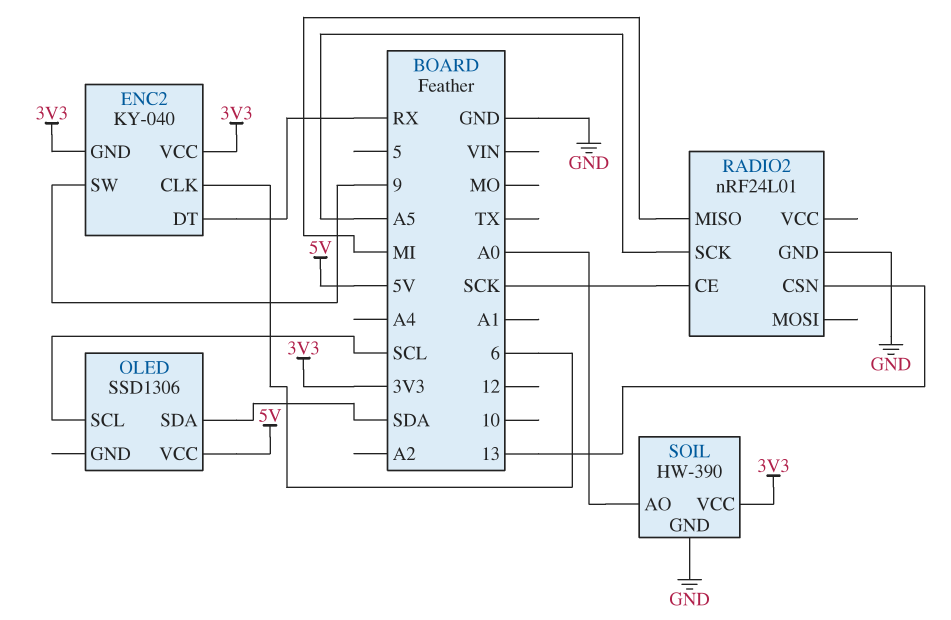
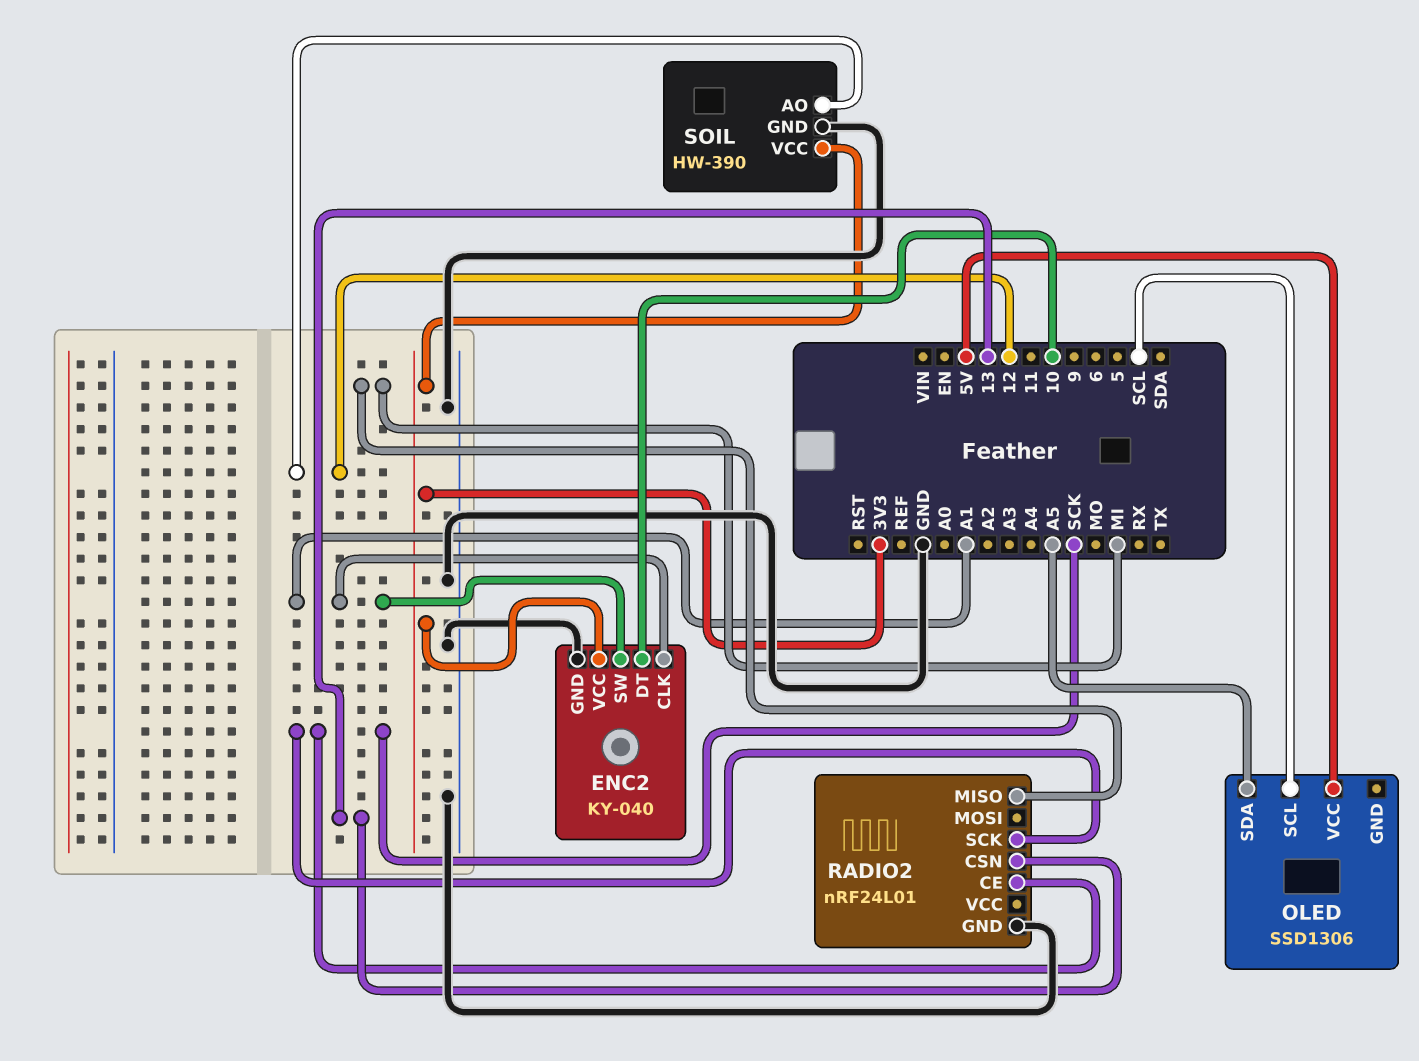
ENC2 pin CLK: 6 -> A1
ENC2 pin DT: RX -> 10
ENC2 pin GND: 3V3 -> GND
ENC2 pin SW: 9 -> A1
OLED pin SDA: SDA -> A5
RADIO2 pin SCK: A5 -> SCK
SOIL pin AO: A0 -> 12

